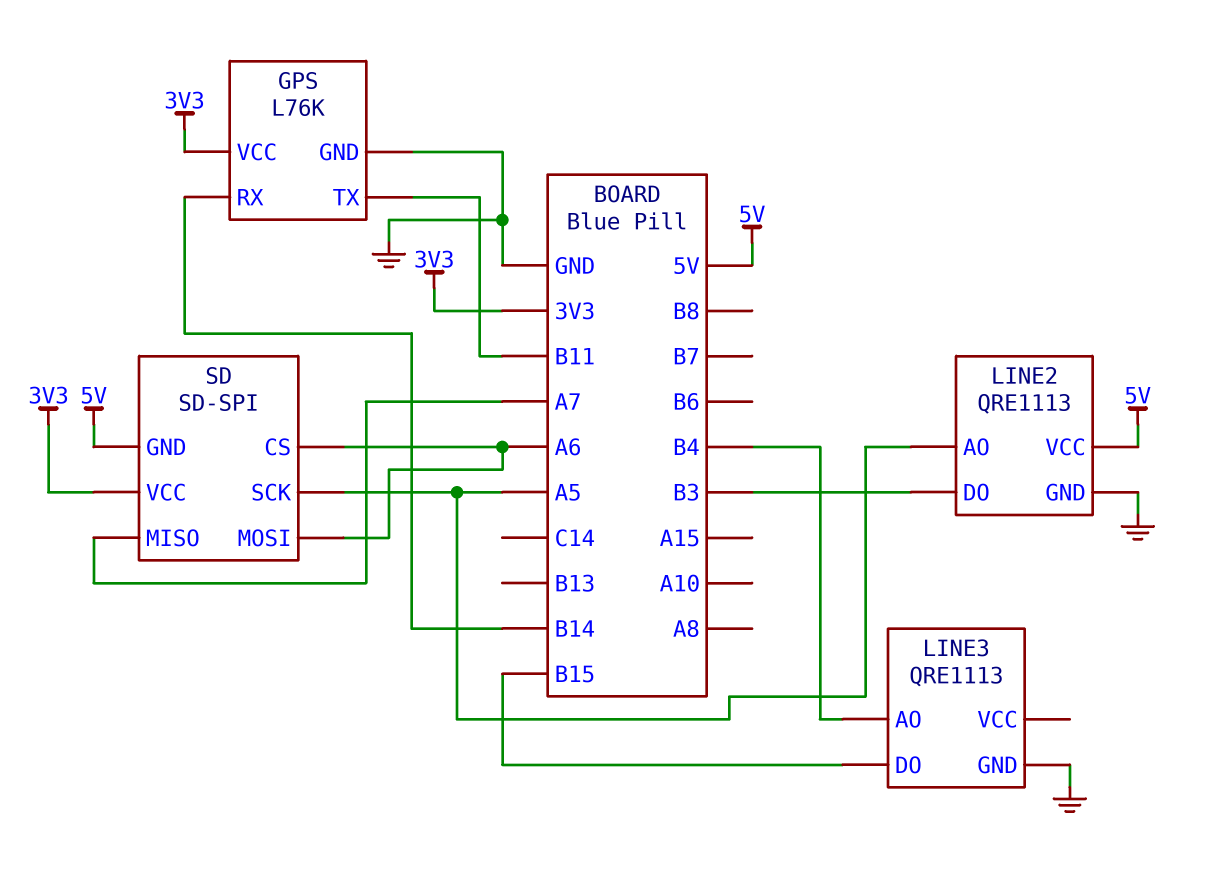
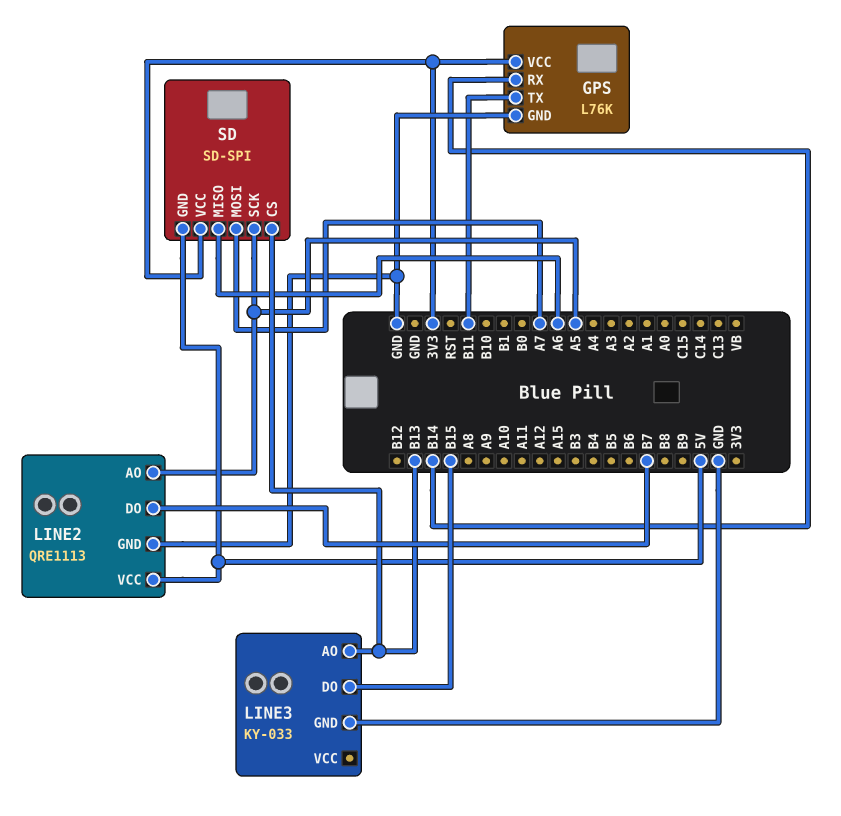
LINE2 pin DO: B3 -> B7
LINE3: QRE1113 -> KY-033
LINE3 pin AO: B4 -> B13
SD pin CS: A6 -> B13
SD pin MISO: A7 -> A6
SD pin MOSI: A6 -> A7

